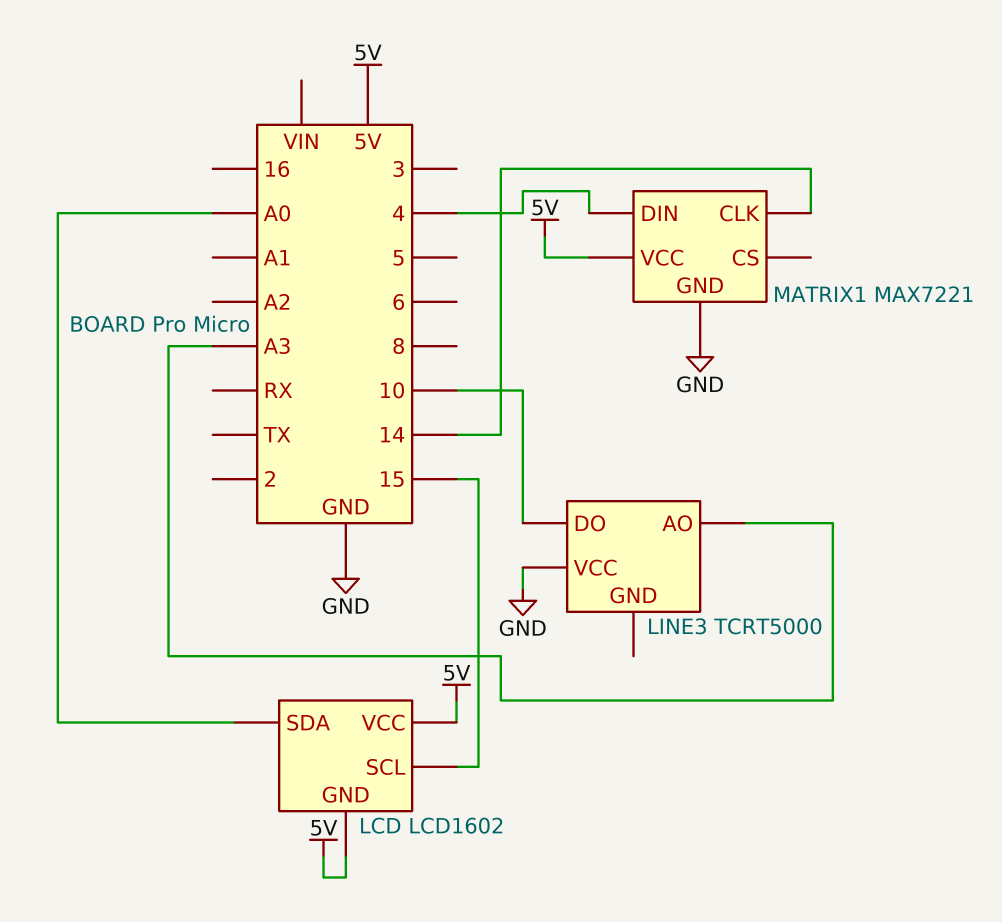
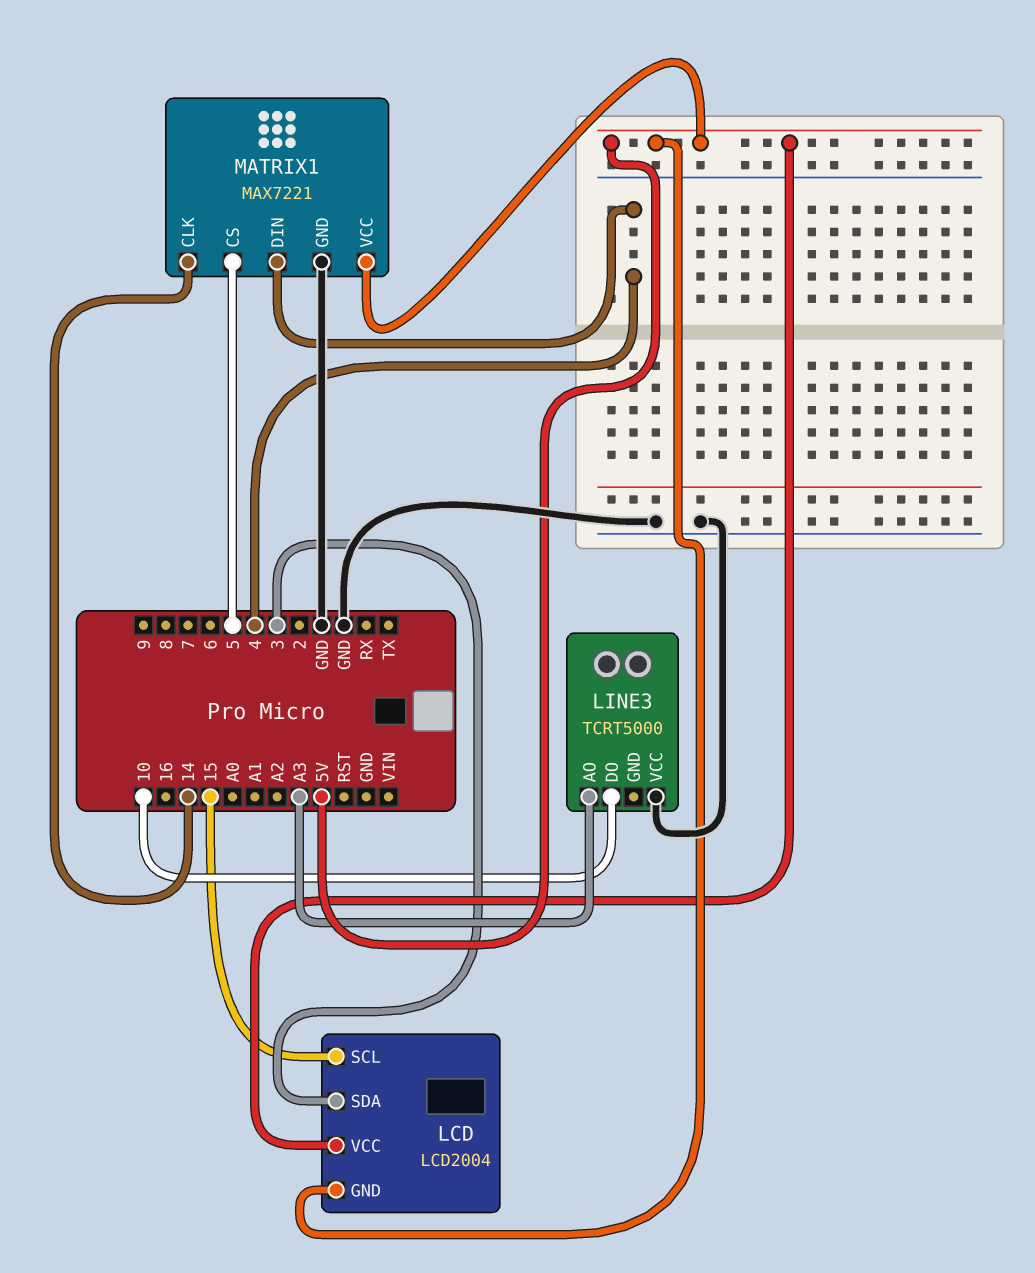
LCD: LCD1602 -> LCD2004
LCD pin SDA: A0 -> 3
MATRIX1 pin CS: none -> 5

